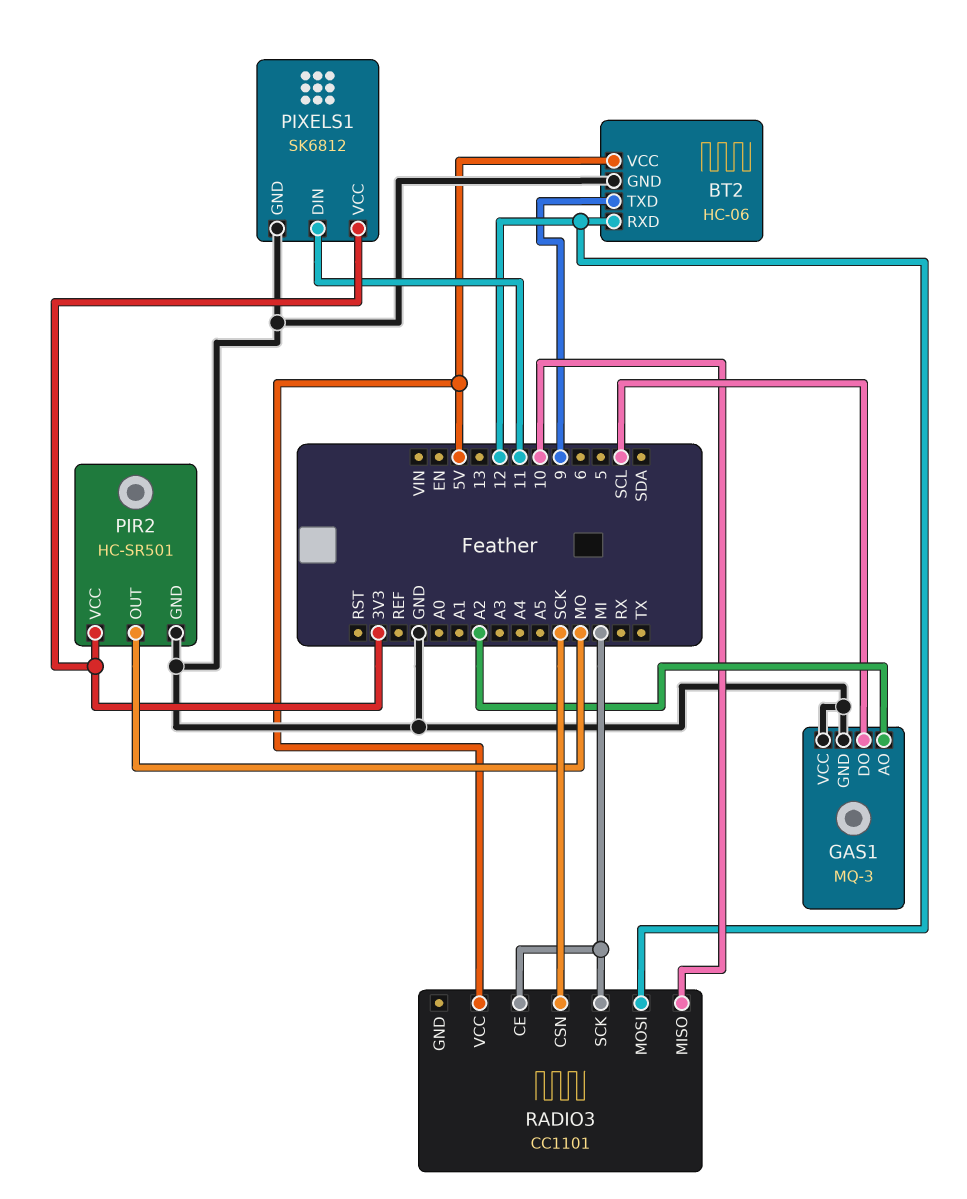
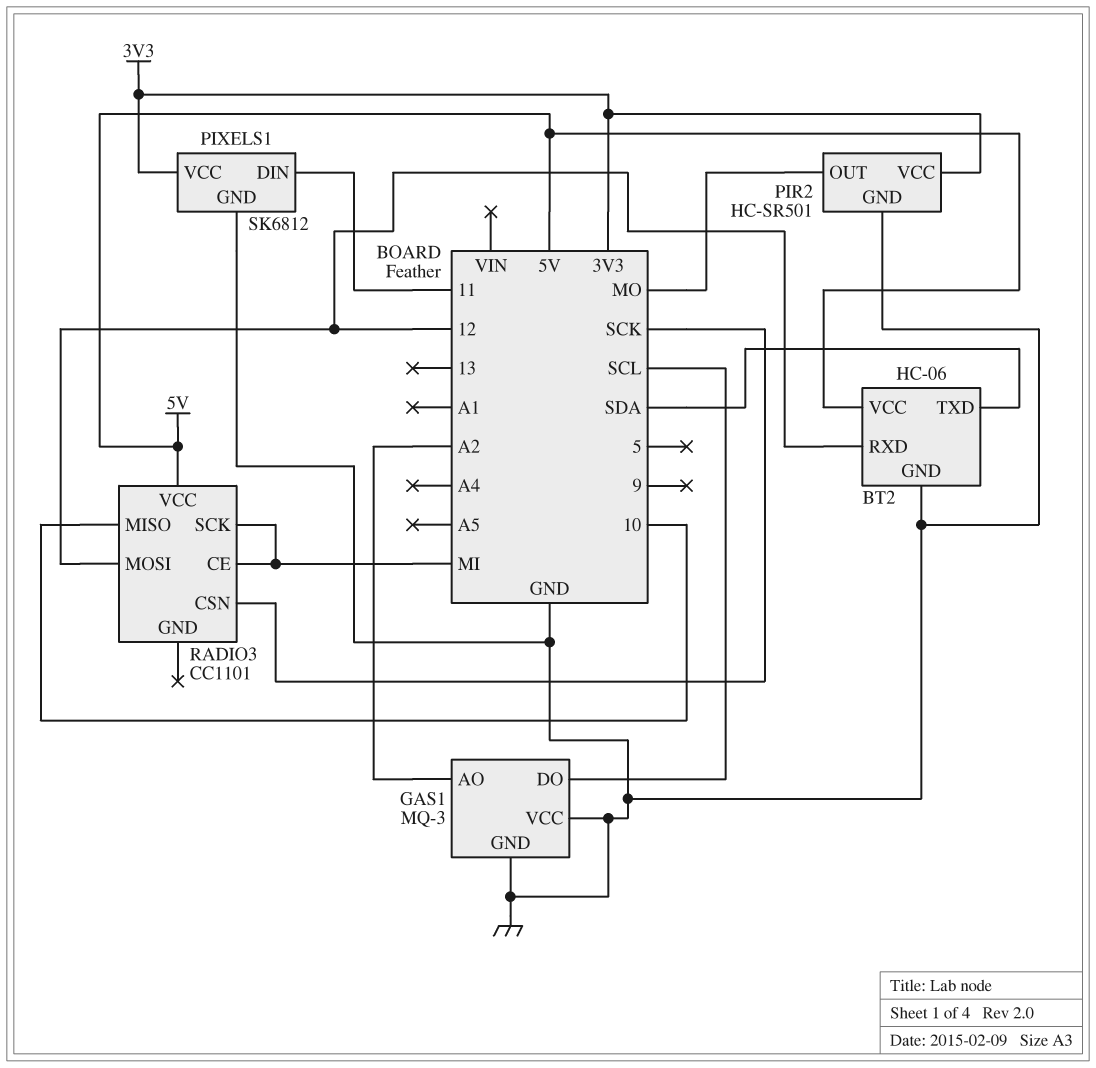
BT2 pin TXD: 9 -> SDA

